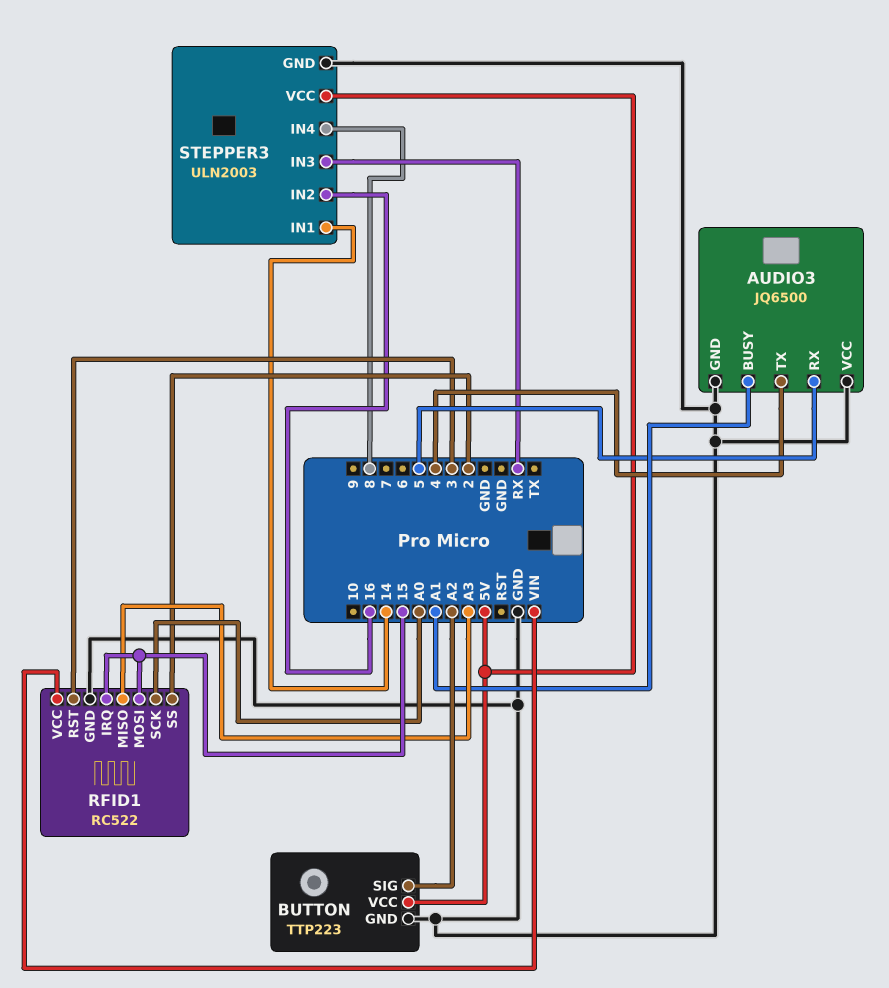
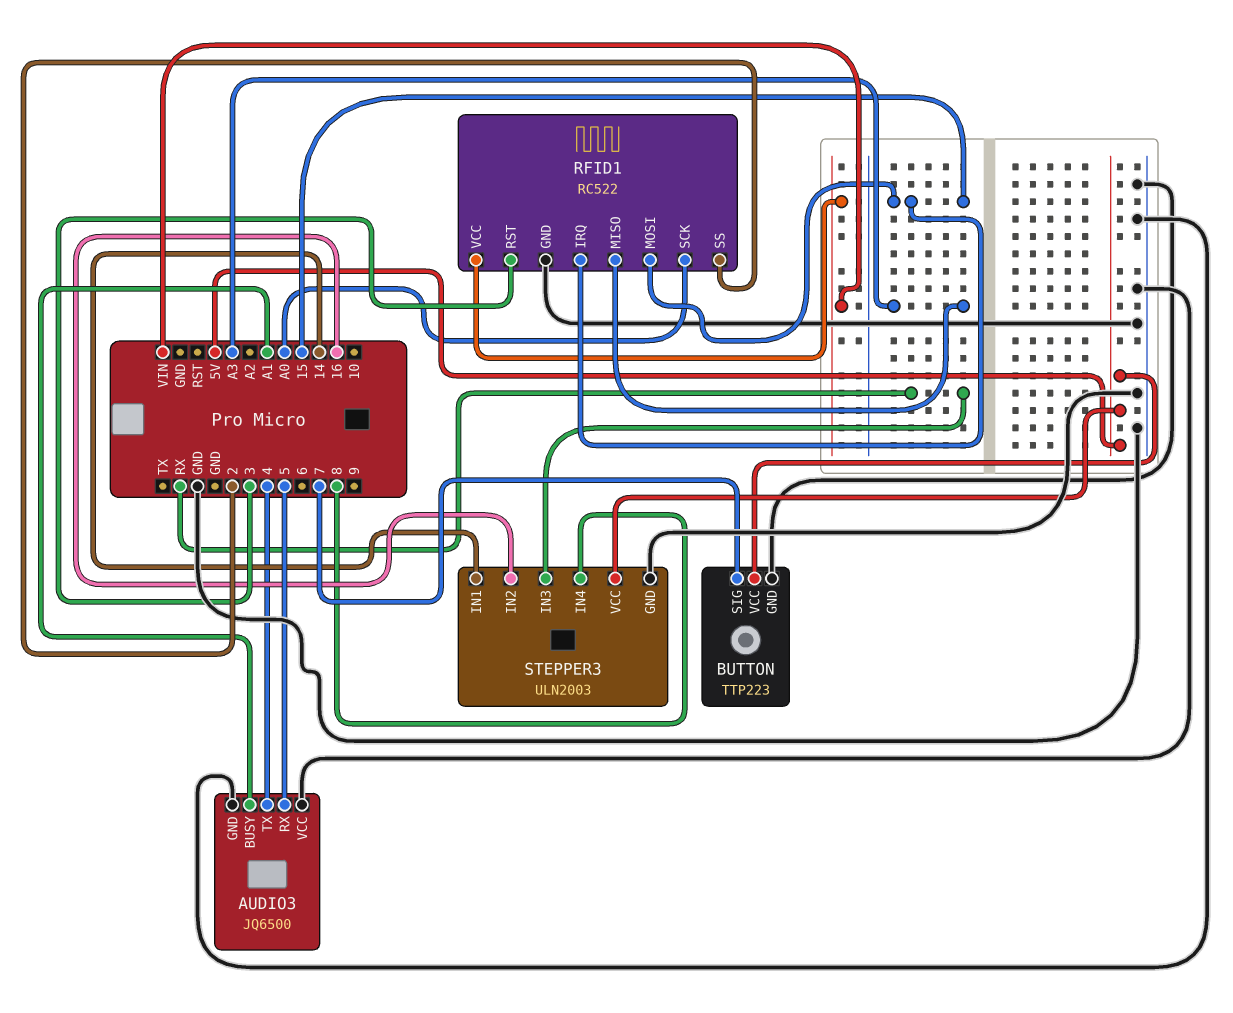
BUTTON pin SIG: A2 -> 7

